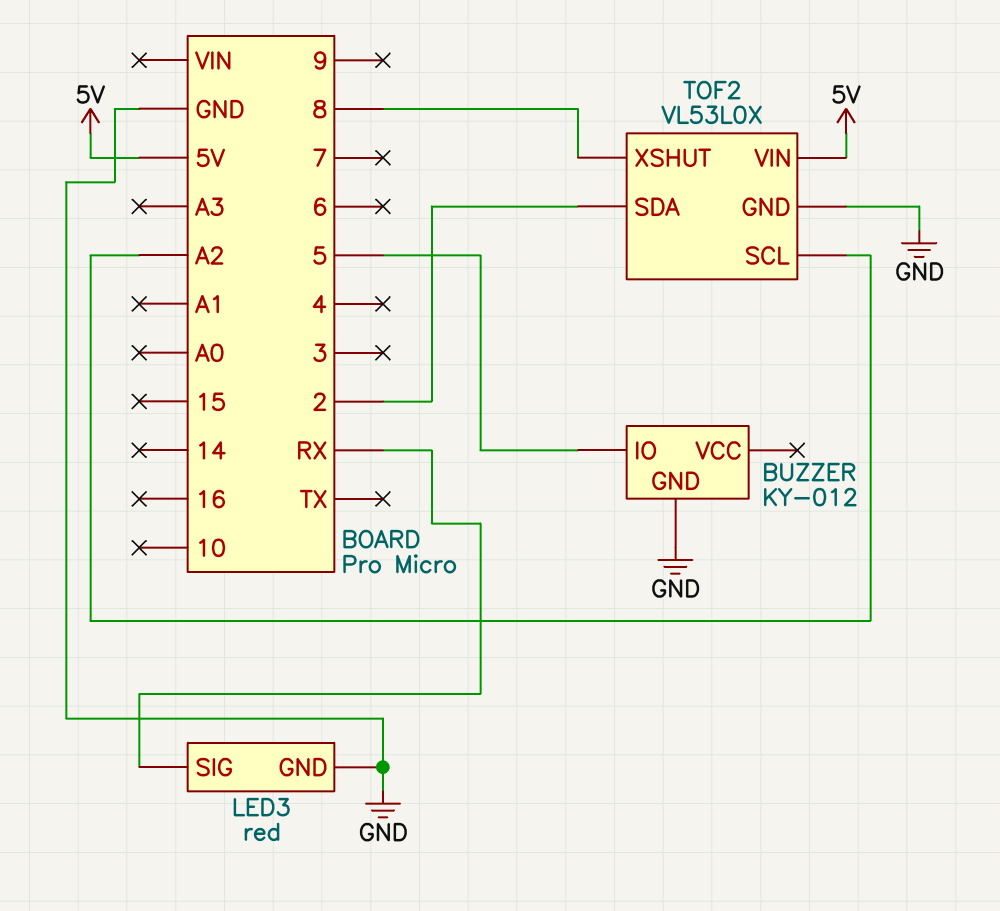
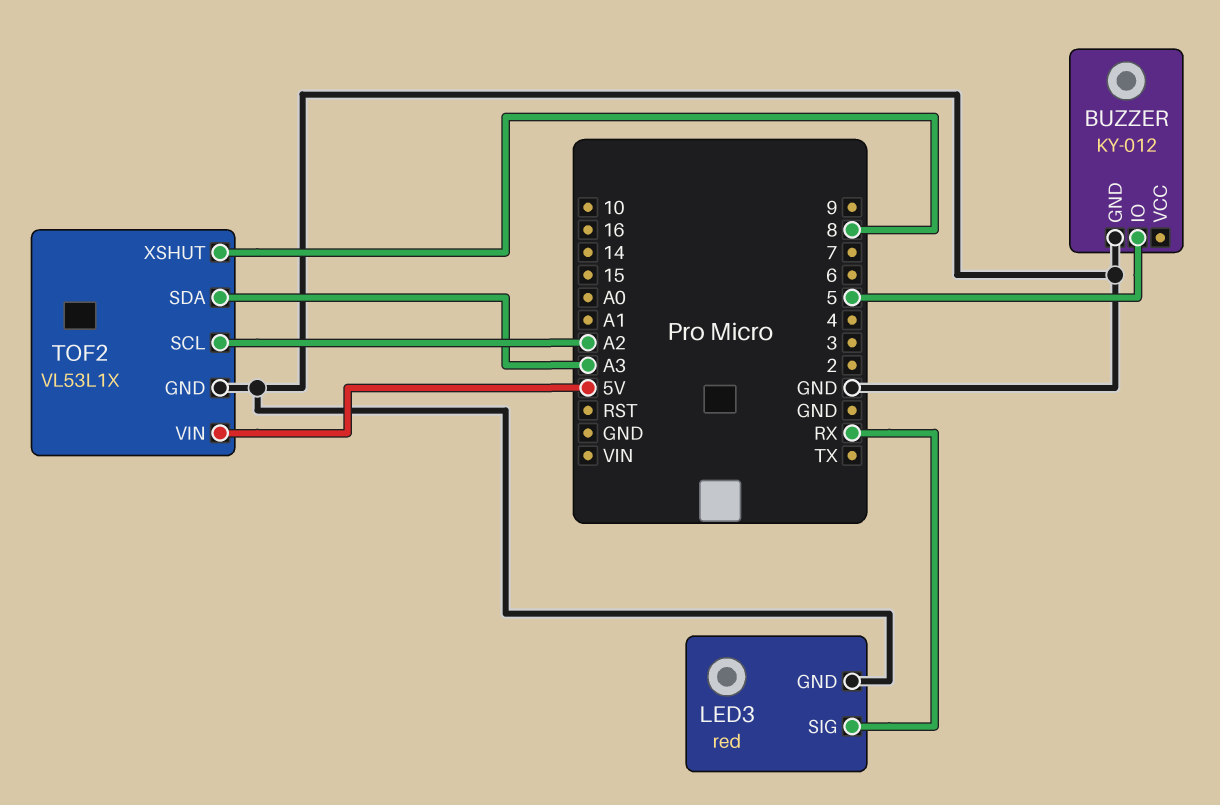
TOF2: VL53L0X -> VL53L1X
TOF2 pin SDA: 2 -> A3

